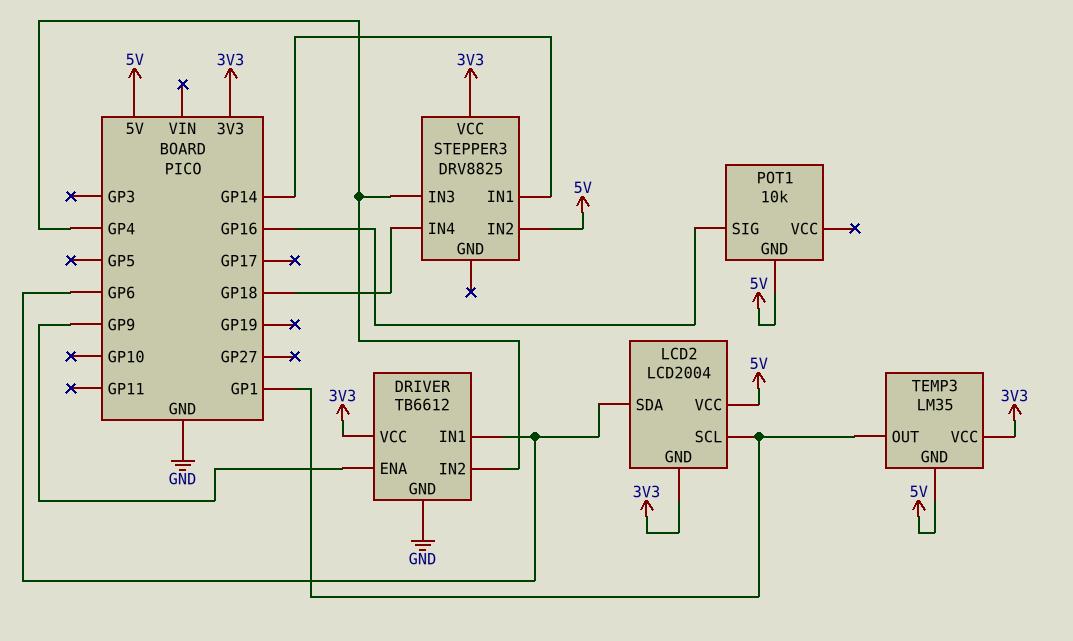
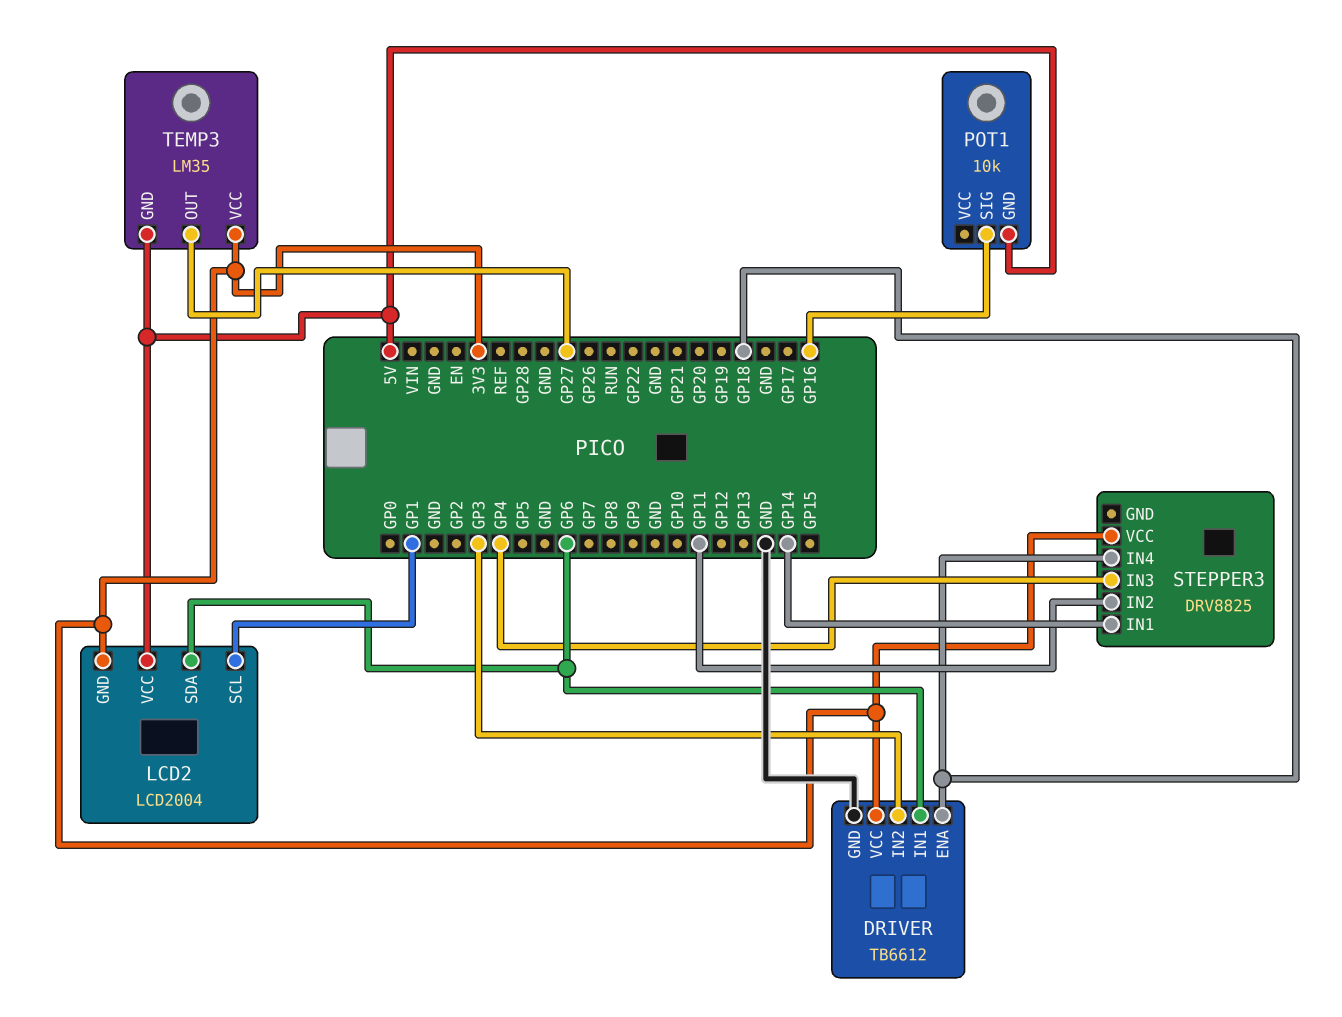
DRIVER pin ENA: GP9 -> GP18
DRIVER pin IN2: GP4 -> GP3
STEPPER3 pin IN2: 5V -> GP11
TEMP3 pin OUT: GP1 -> GP27

